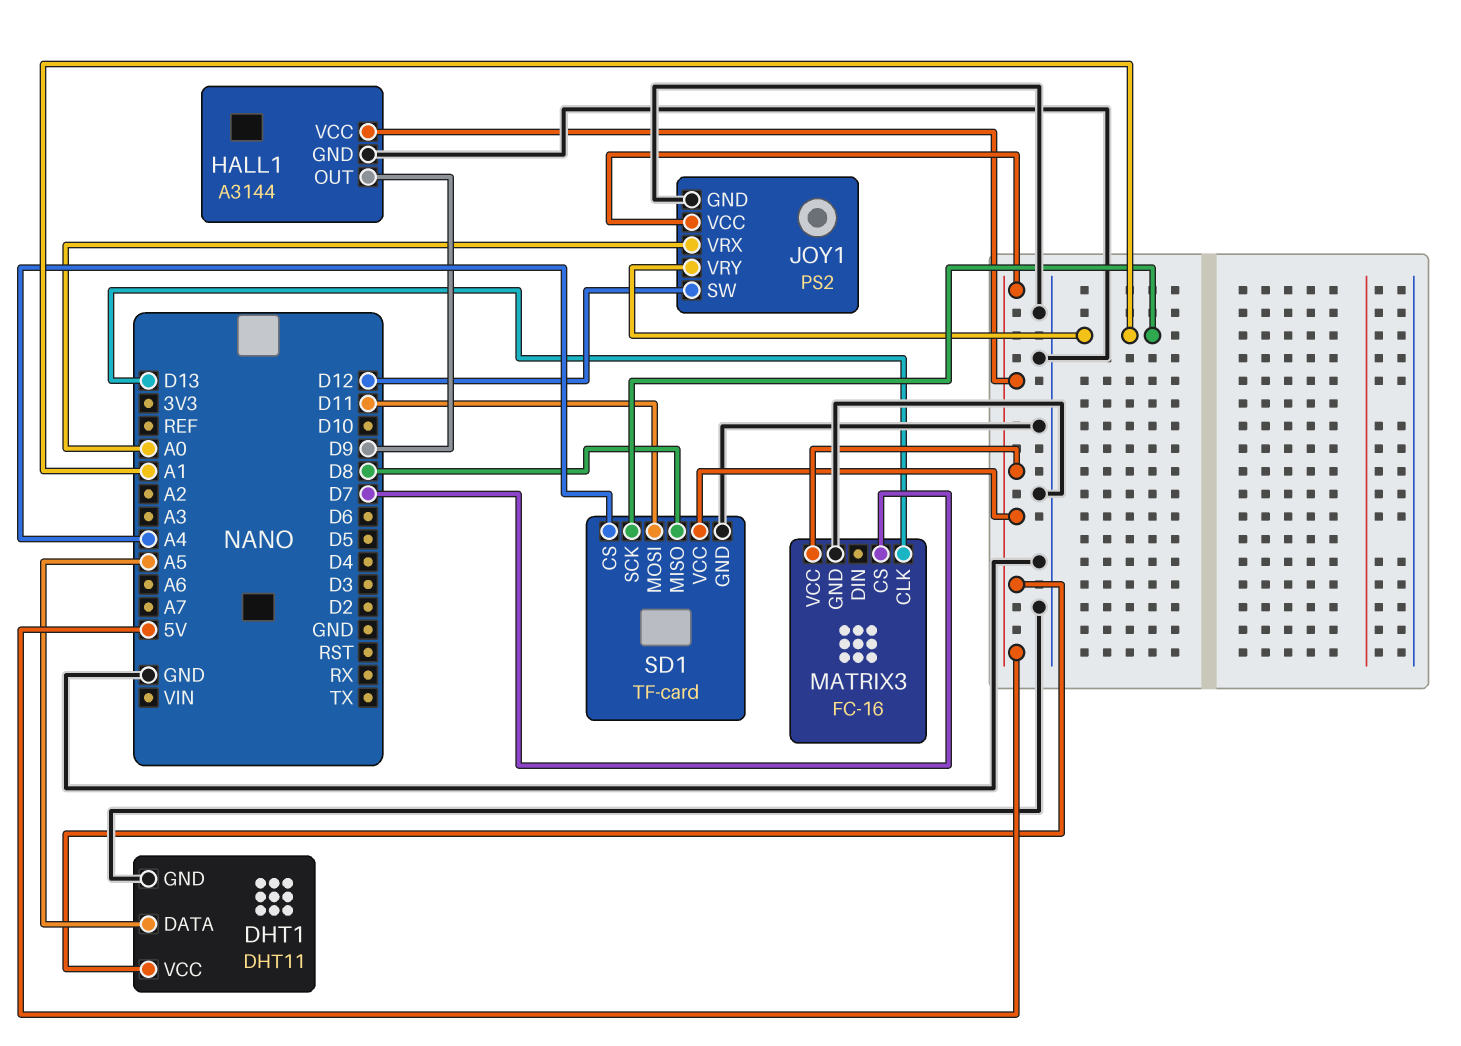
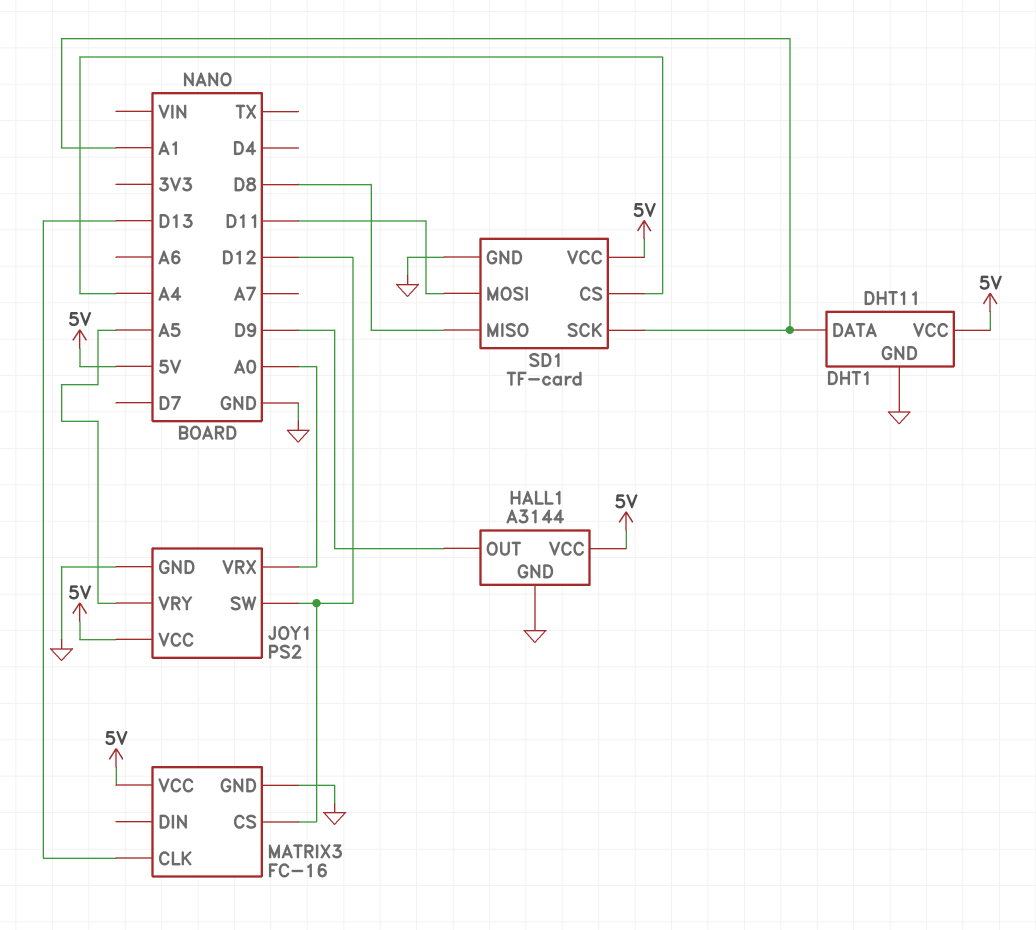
DHT1 pin DATA: A5 -> A1
JOY1 pin VRY: A1 -> A5
MATRIX3 pin CS: D7 -> D12

